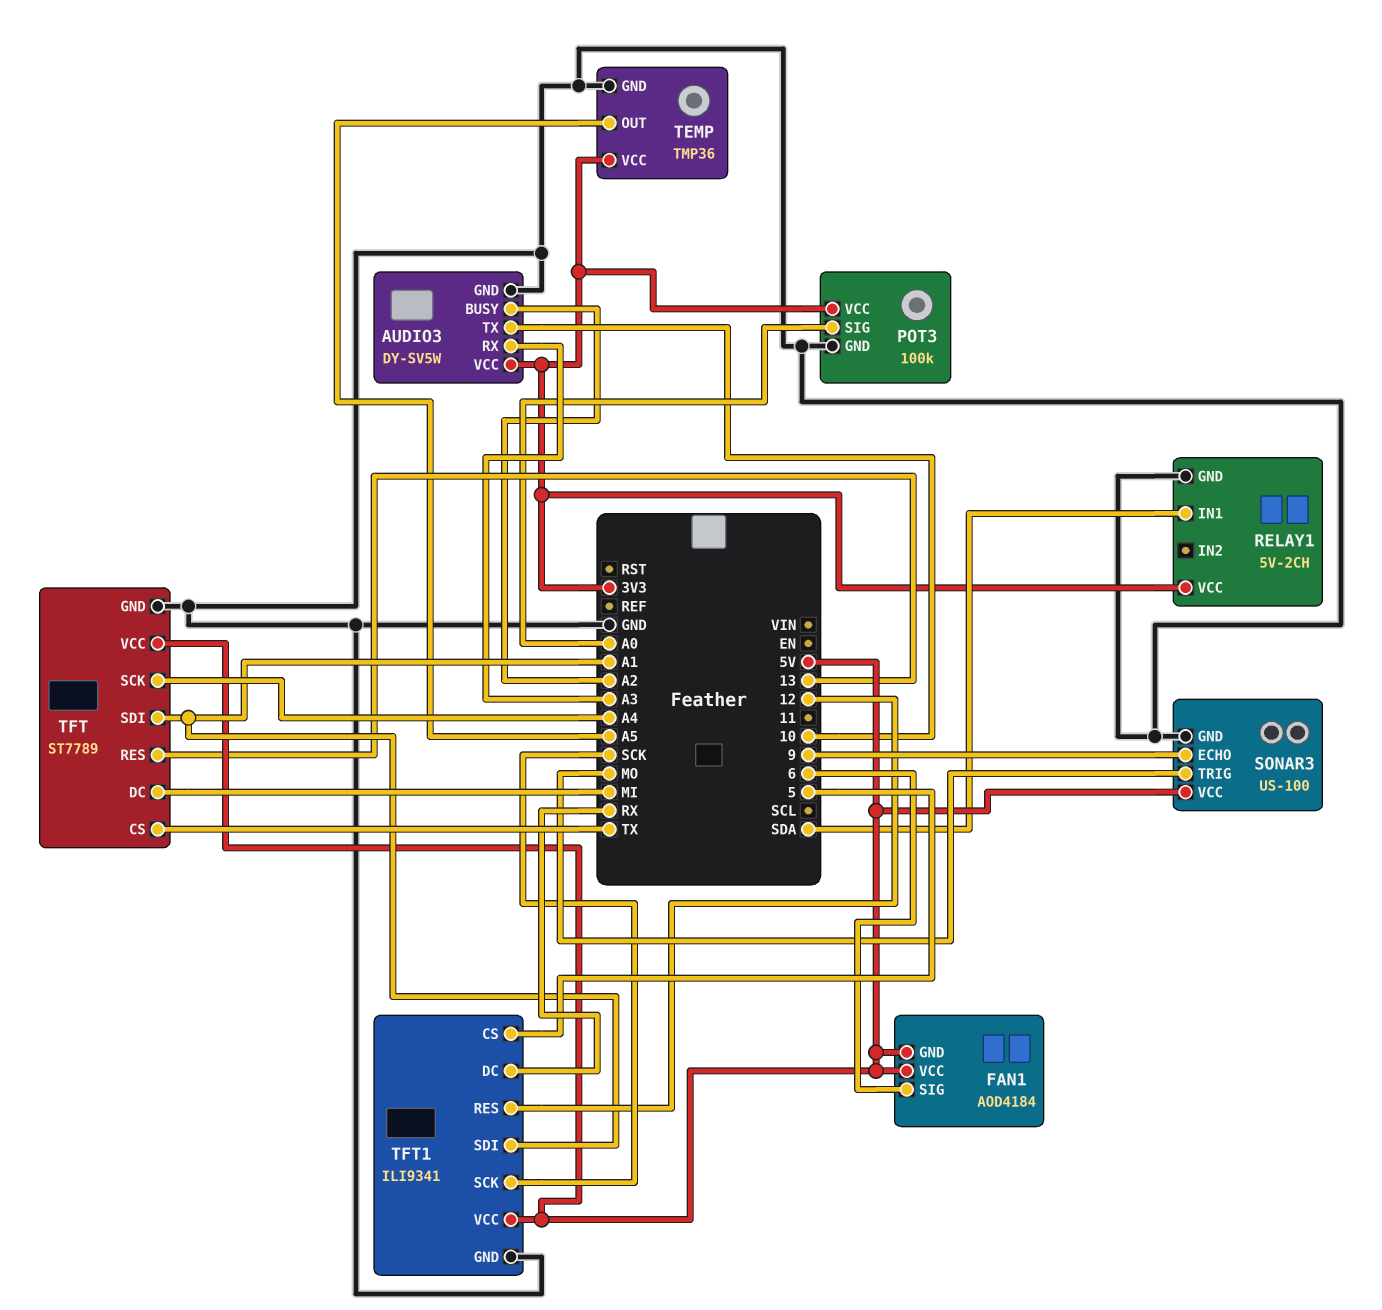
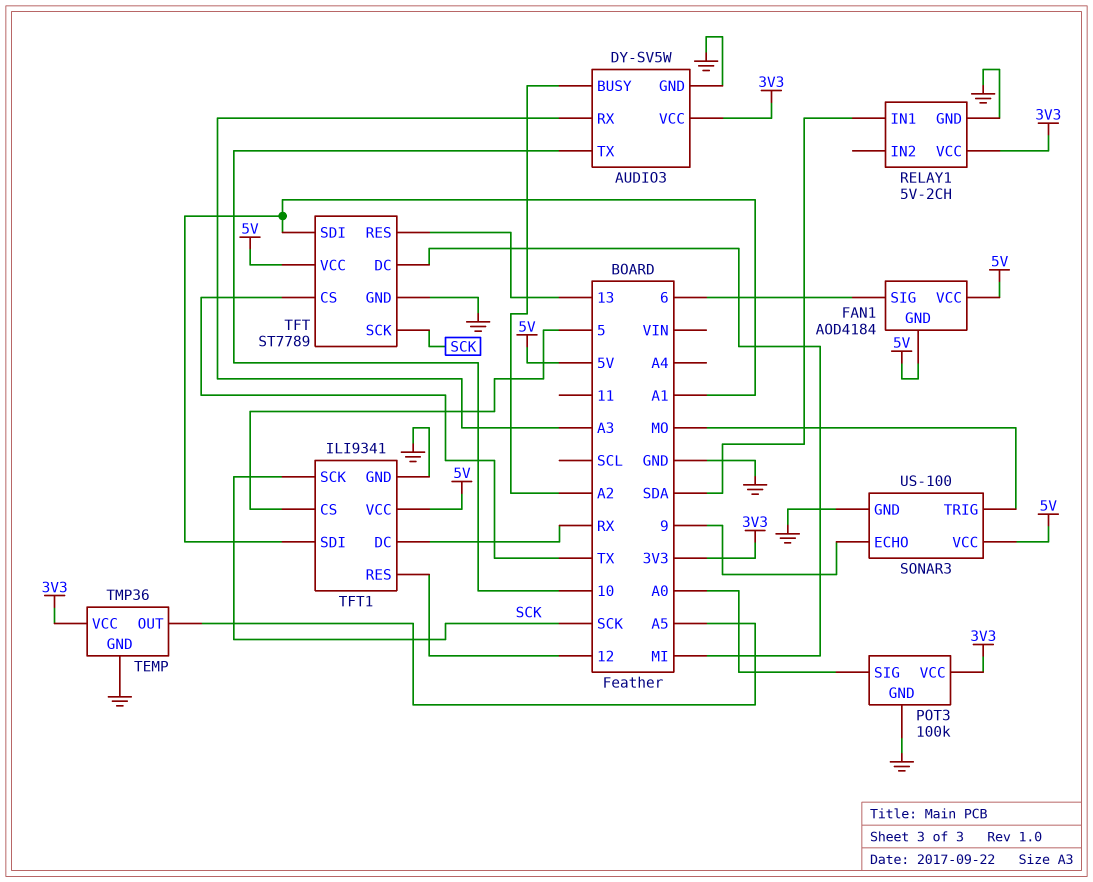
TFT pin SCK: A4 -> SCK

